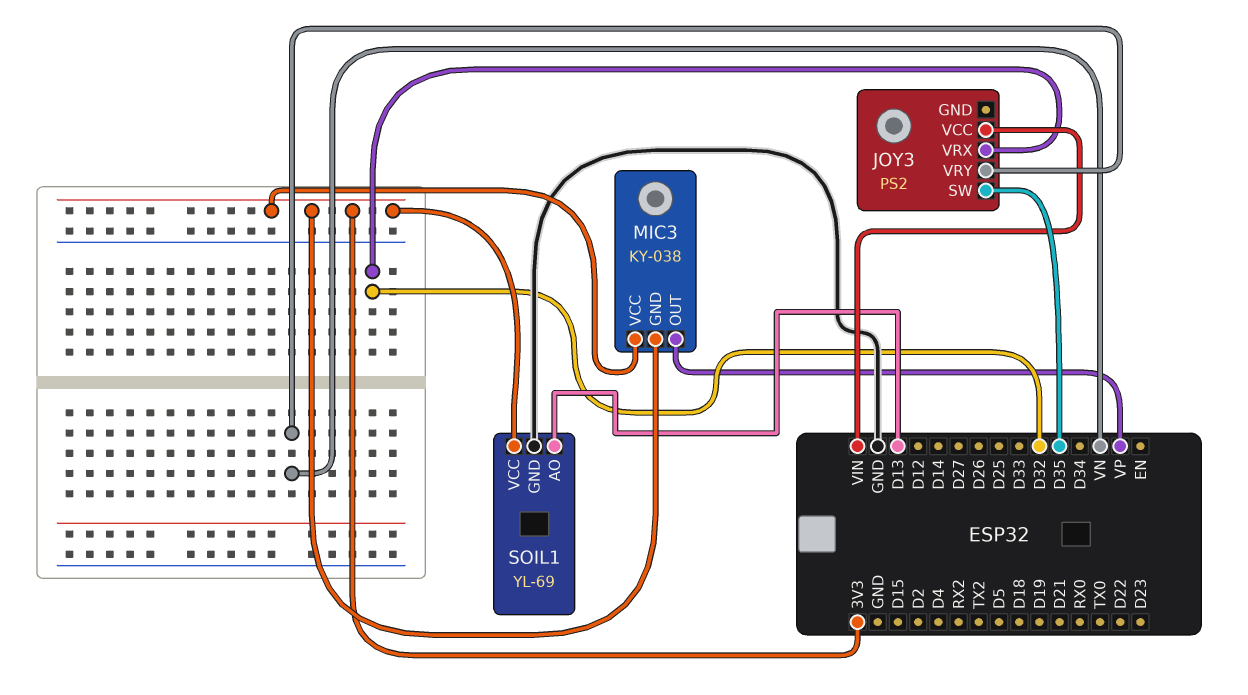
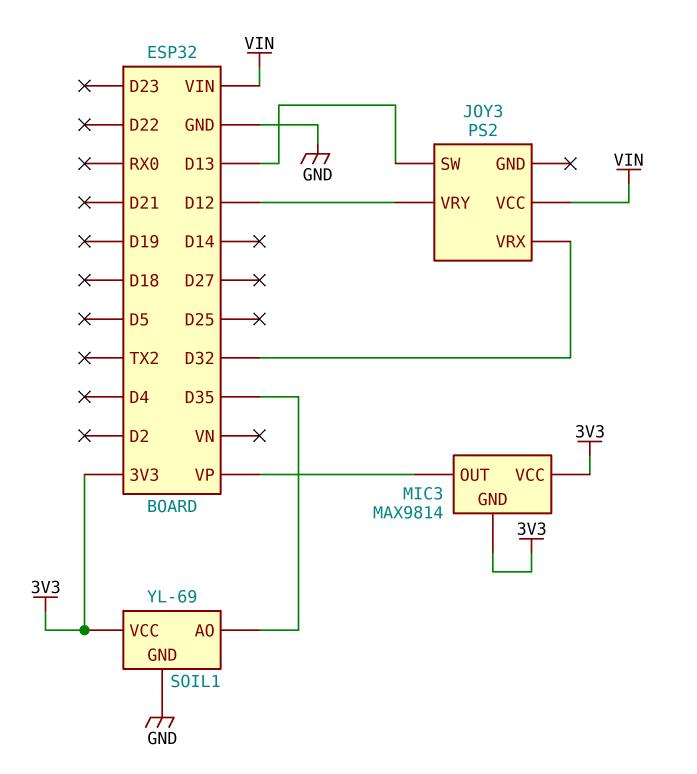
JOY3 pin SW: D35 -> D13
JOY3 pin VRY: VN -> D12
MIC3: KY-038 -> MAX9814
SOIL1 pin AO: D13 -> D35

